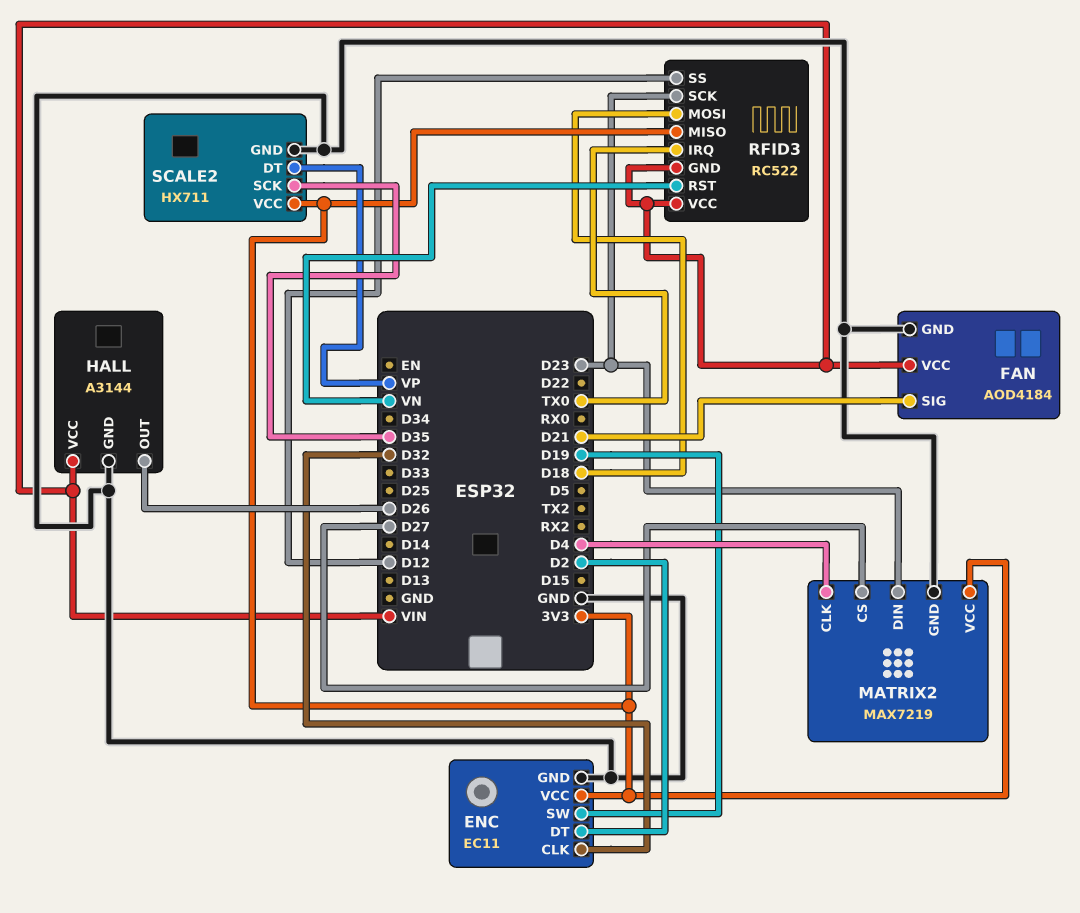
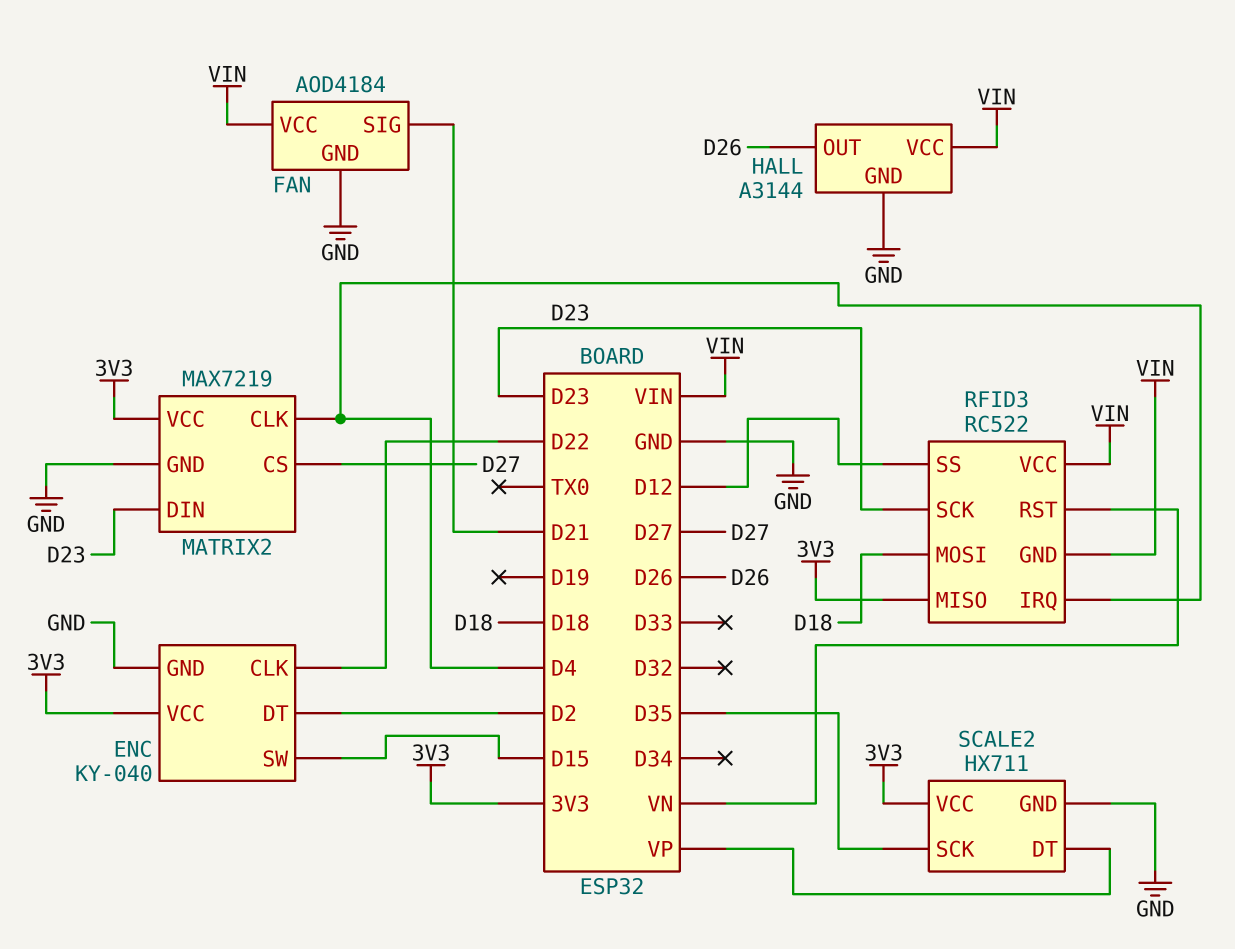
ENC: EC11 -> KY-040
ENC pin CLK: D32 -> D22
ENC pin SW: D19 -> D15
RFID3 pin IRQ: TX0 -> D4

